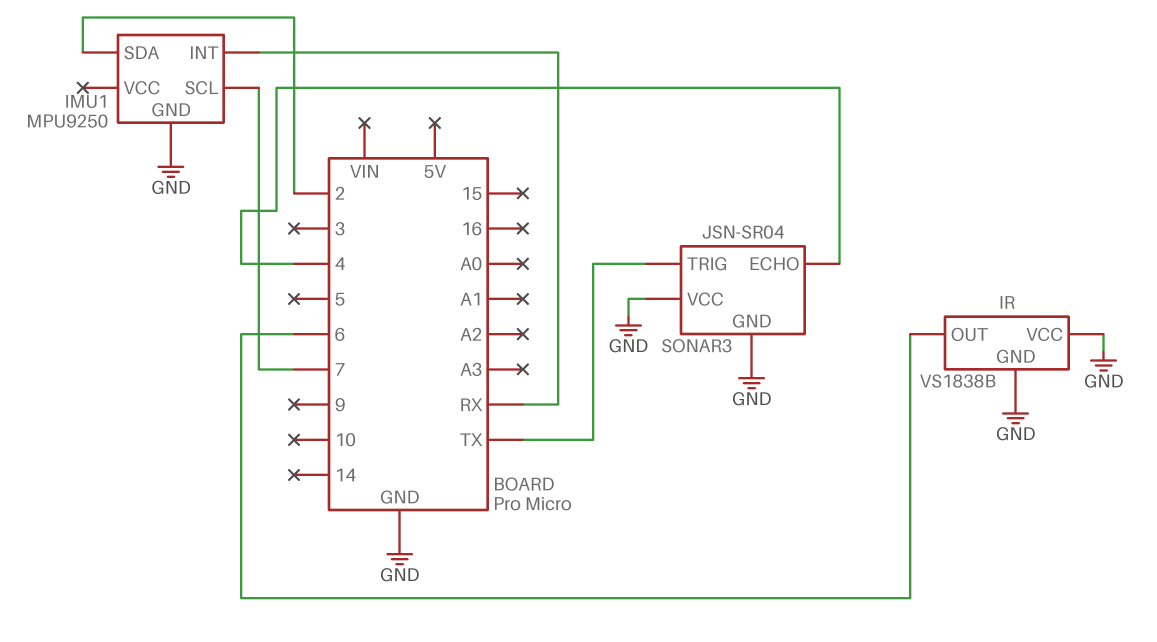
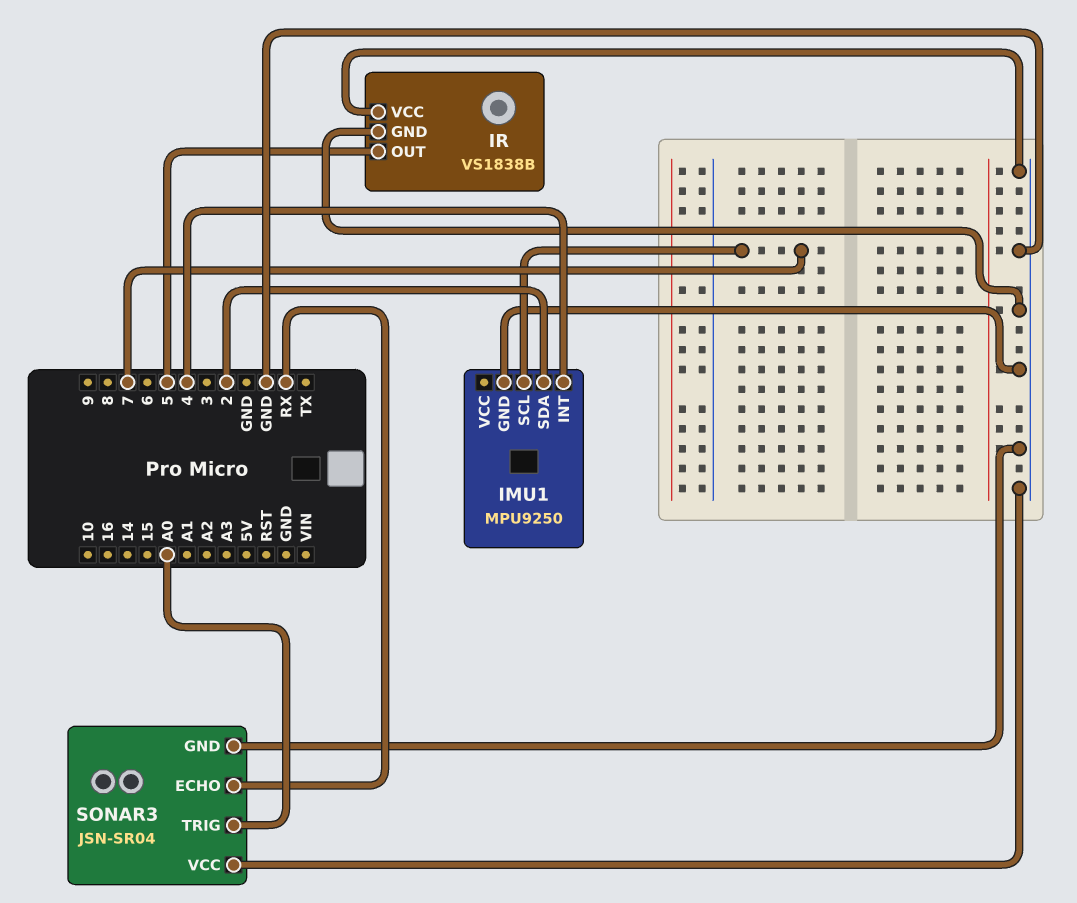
IMU1 pin INT: RX -> 4
IR pin OUT: 6 -> 5
SONAR3 pin ECHO: 4 -> RX
SONAR3 pin TRIG: TX -> A0

